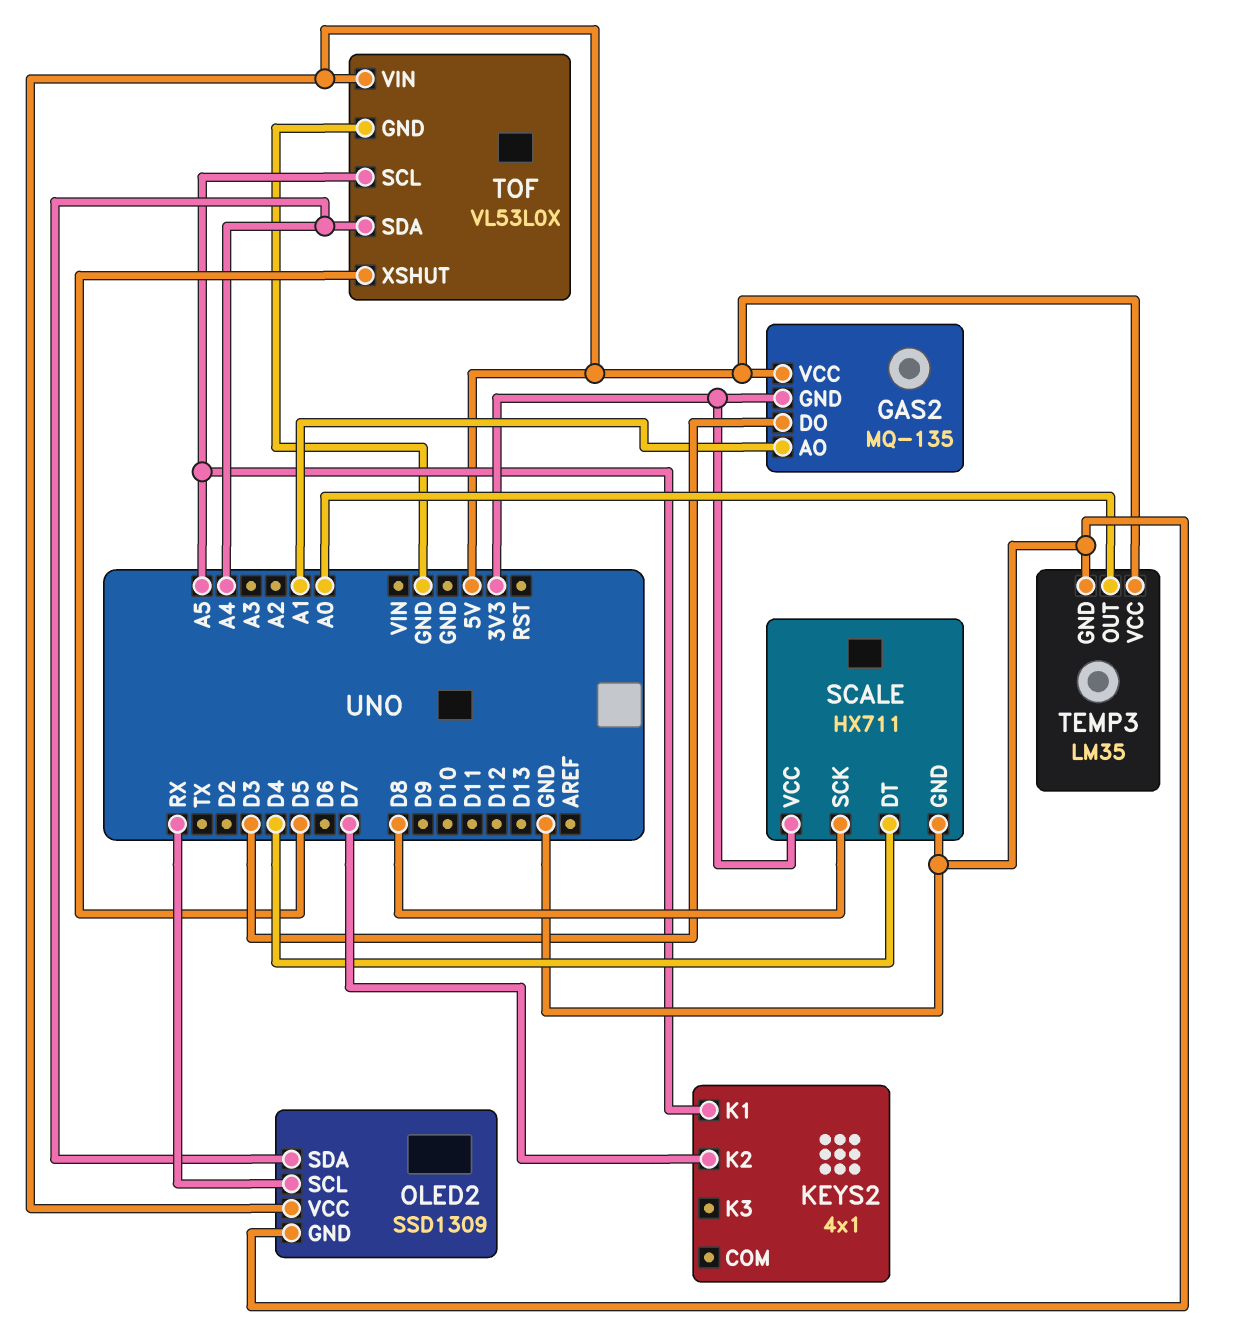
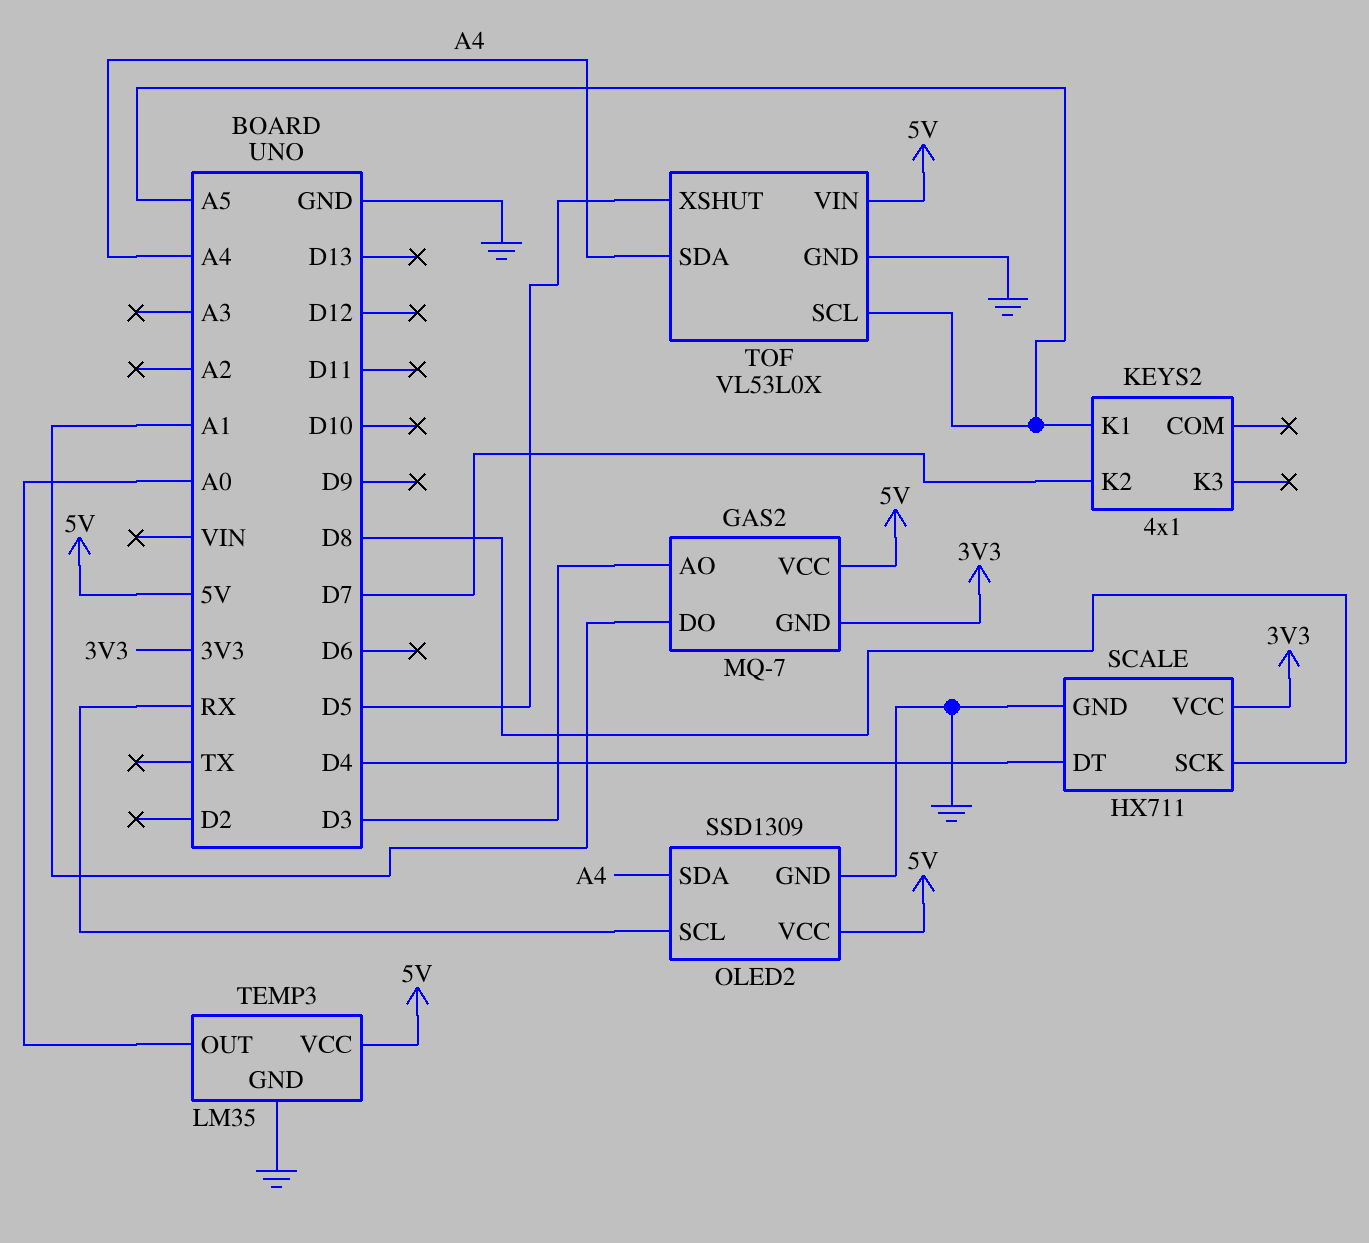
GAS2: MQ-135 -> MQ-7
GAS2 pin AO: A1 -> D3
GAS2 pin DO: D3 -> A1

